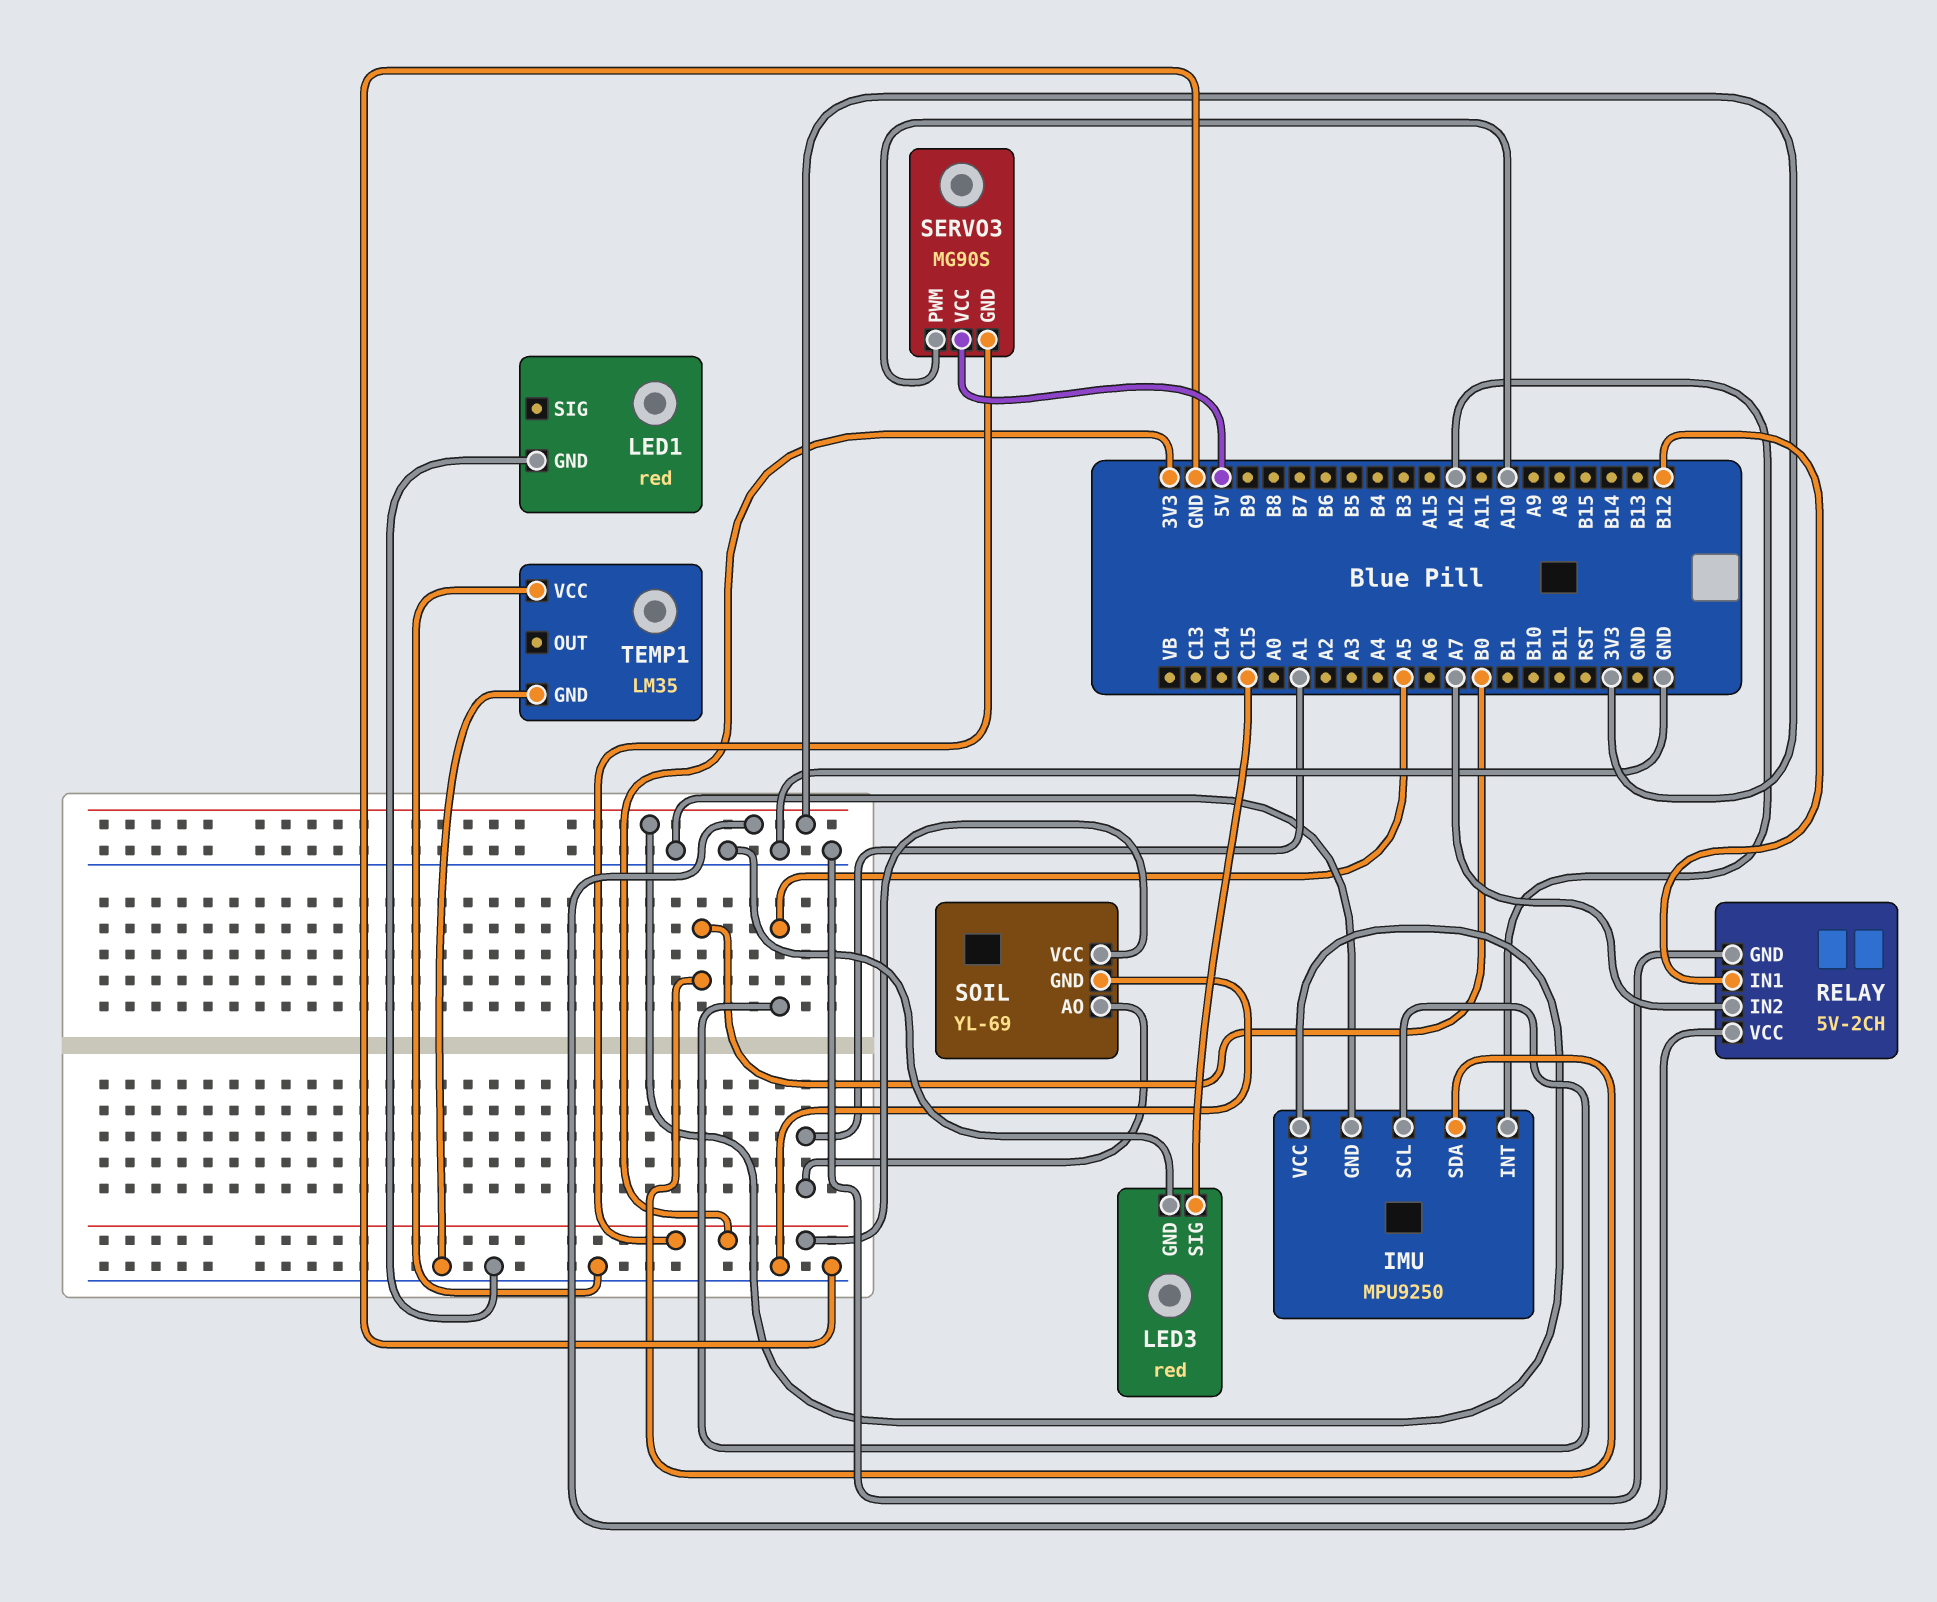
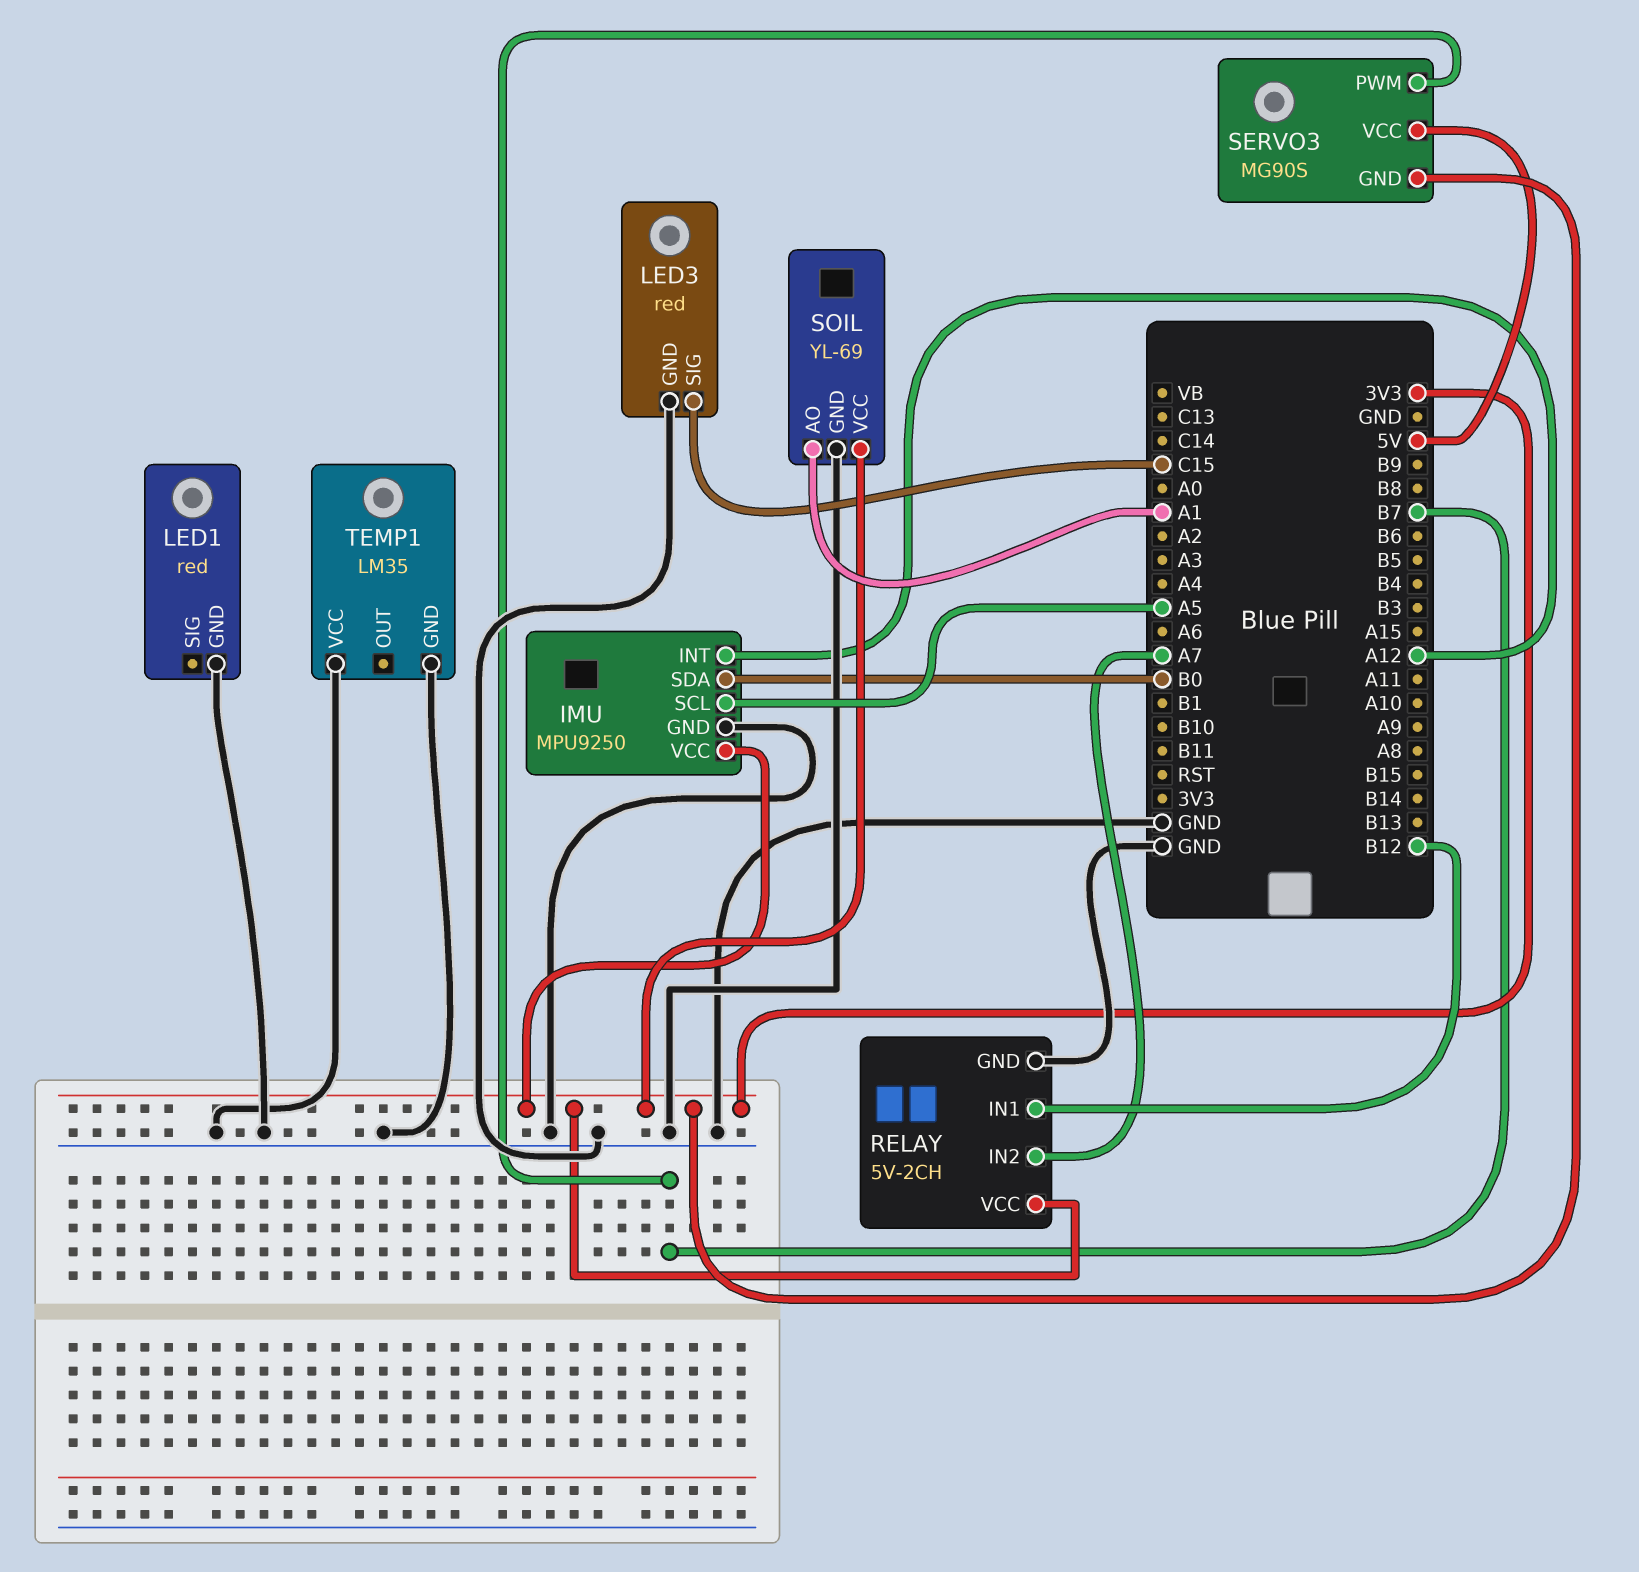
SERVO3 pin PWM: A10 -> B7

